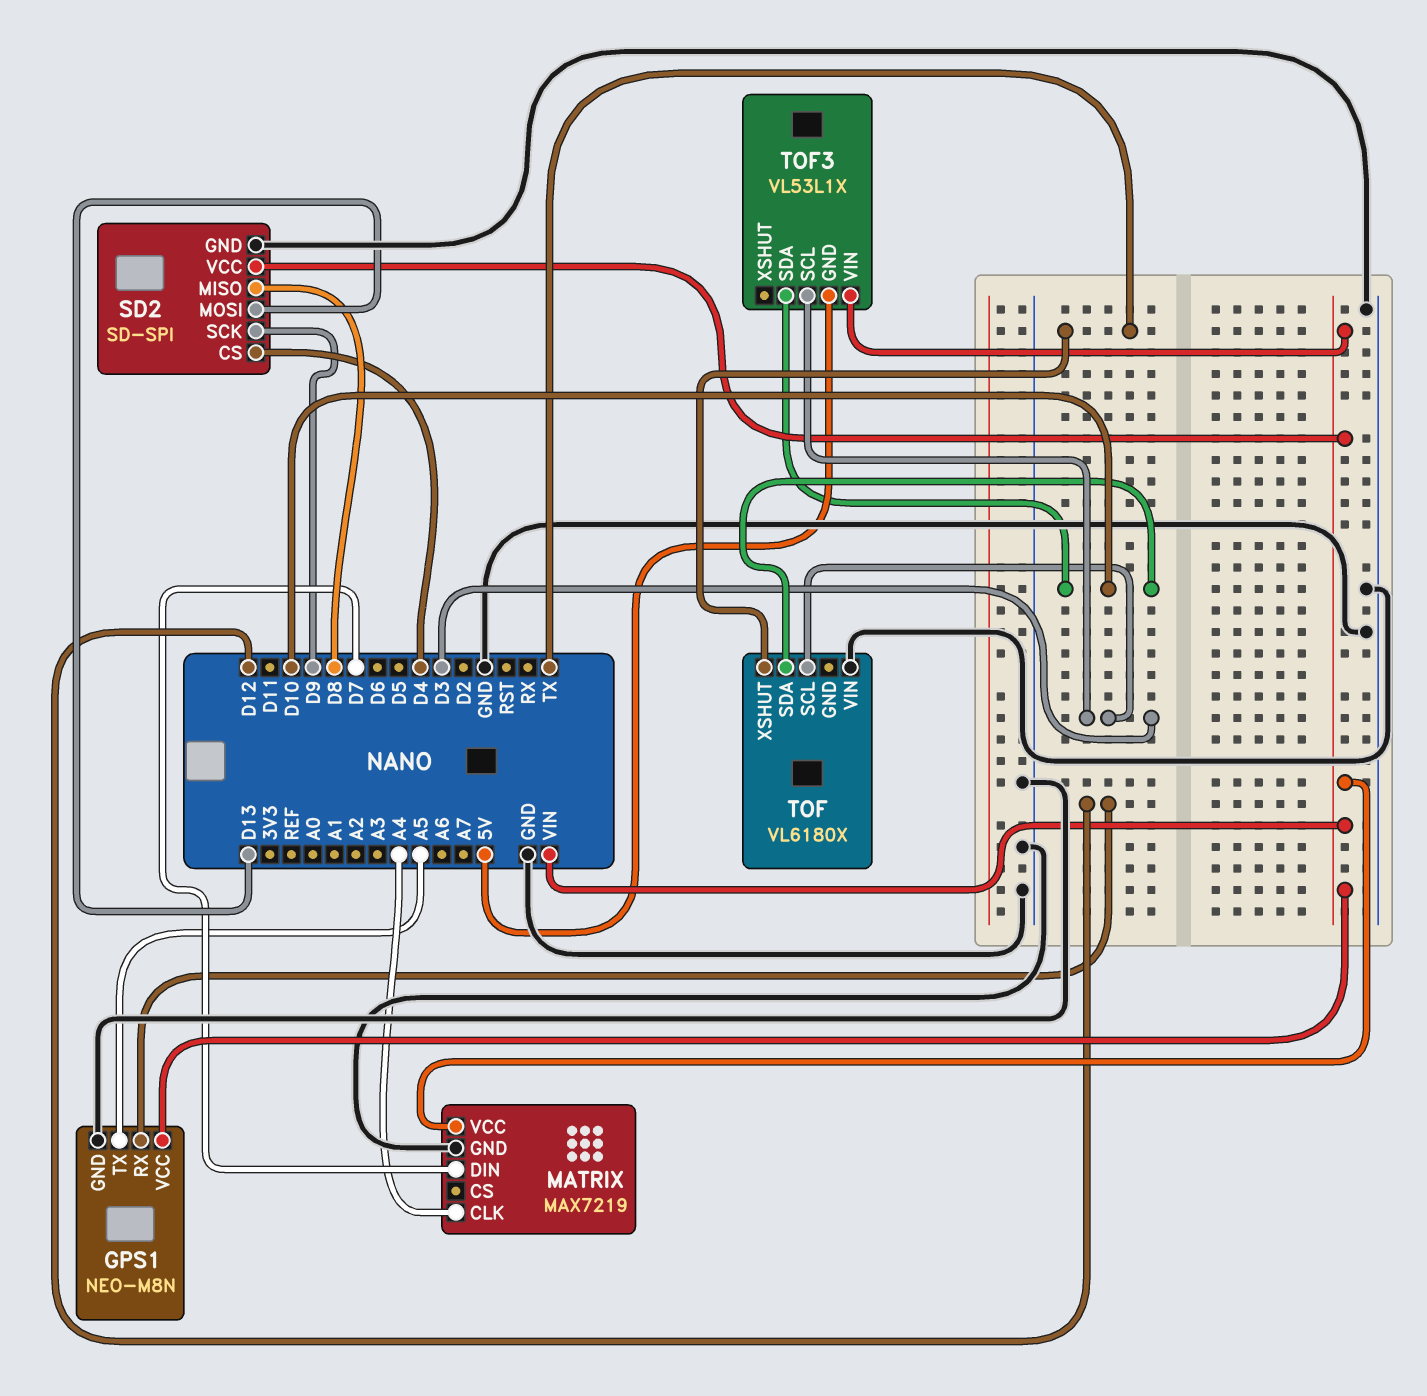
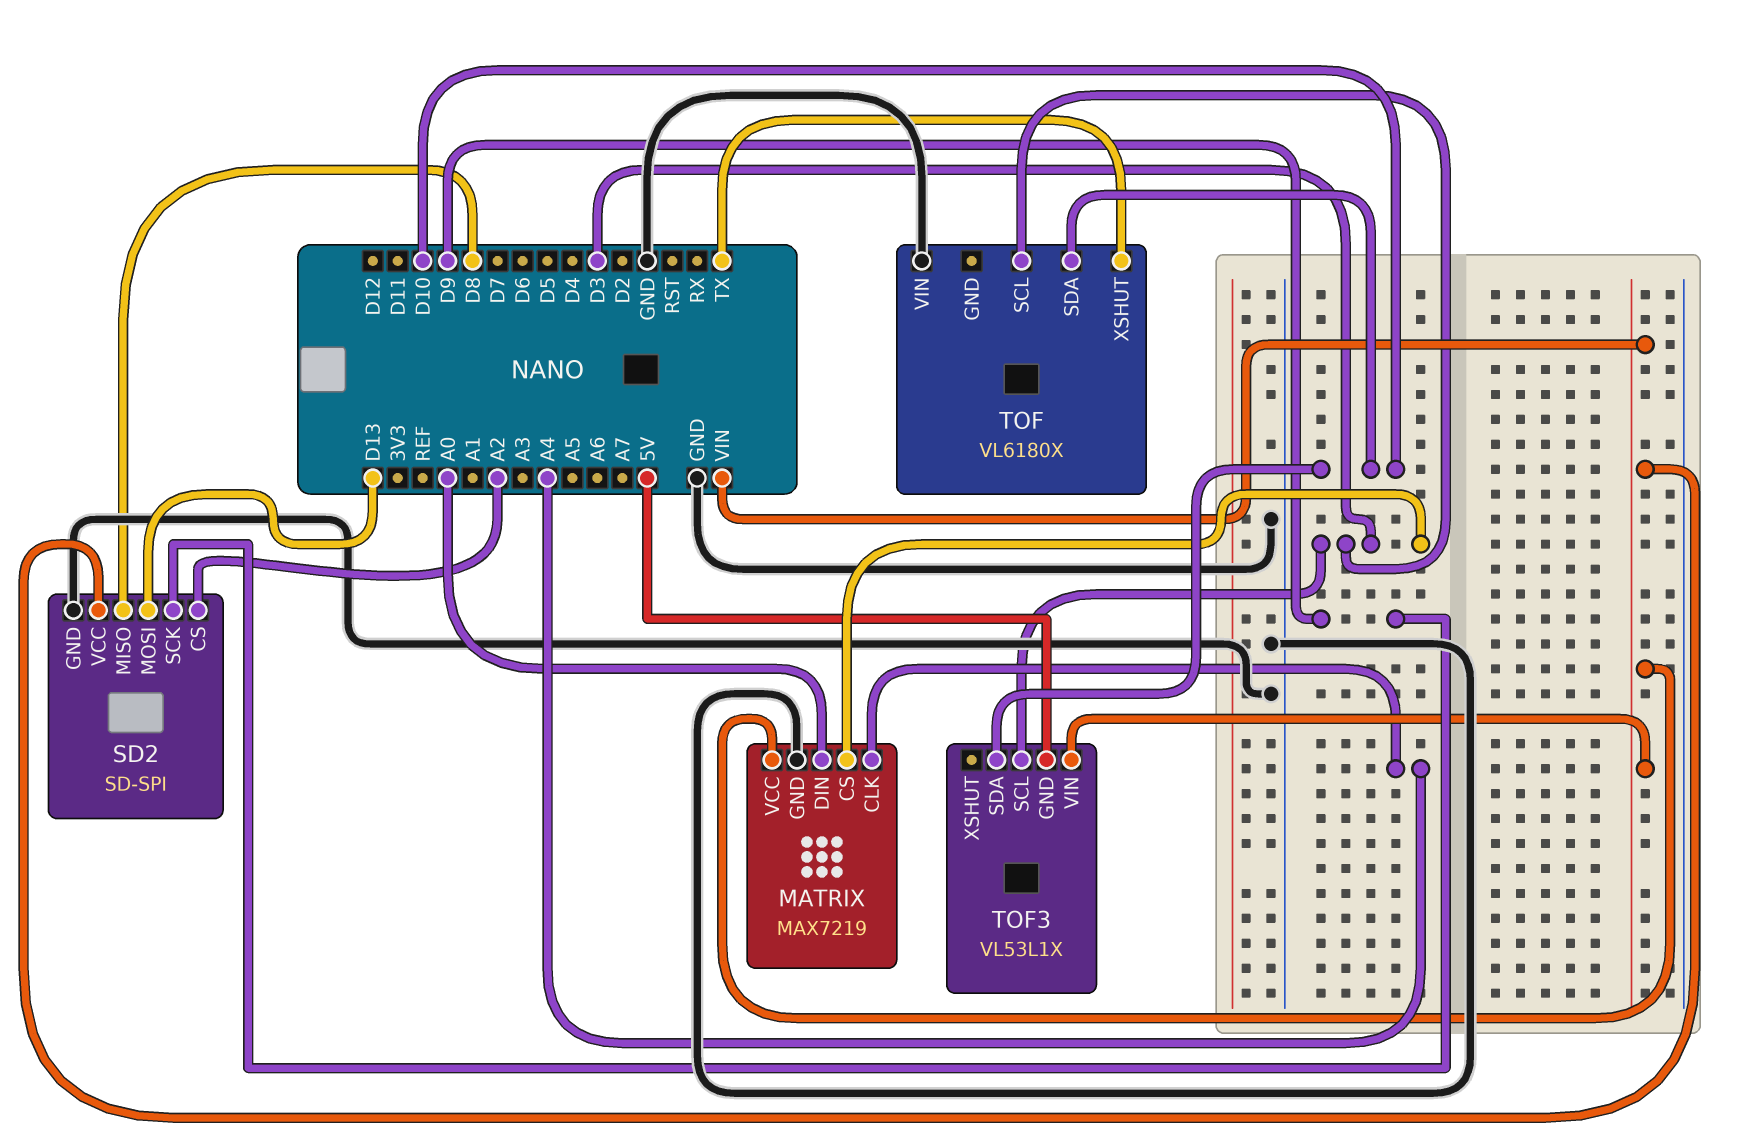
GPS1: NEO-M8N -> none
GPS1 pin GND: GND -> none
GPS1 pin RX: D12 -> none
GPS1 pin TX: A5 -> none
GPS1 pin VCC: VIN -> none
MATRIX pin CS: none -> D3
MATRIX pin DIN: D7 -> A0
SD2 pin CS: D4 -> A2

